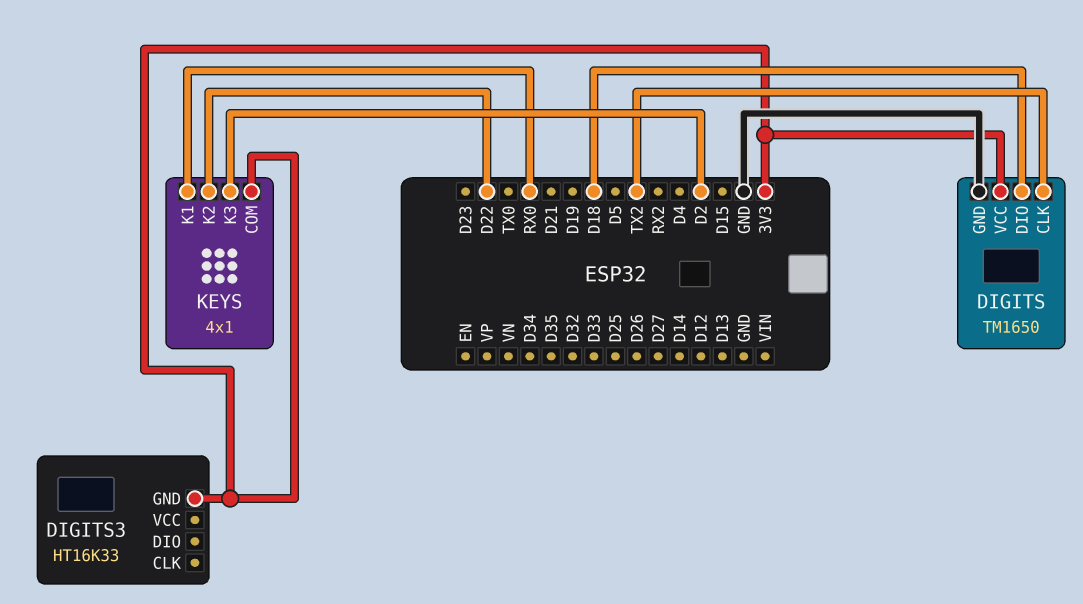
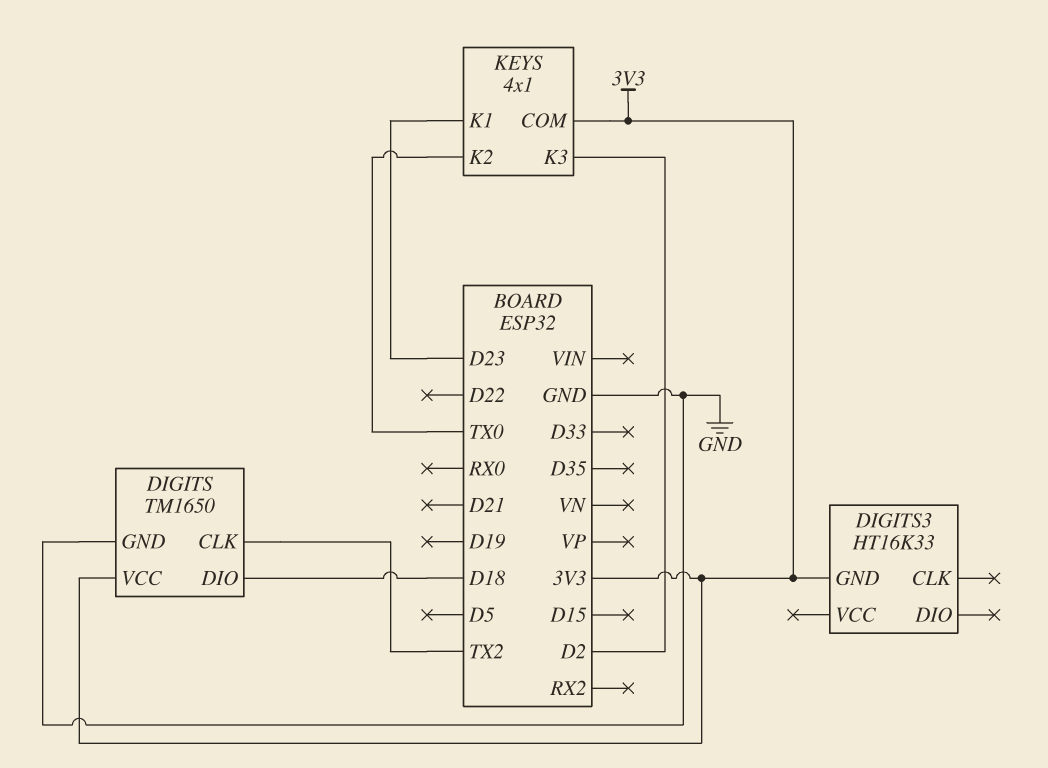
KEYS pin K1: RX0 -> D23
KEYS pin K2: D22 -> TX0

